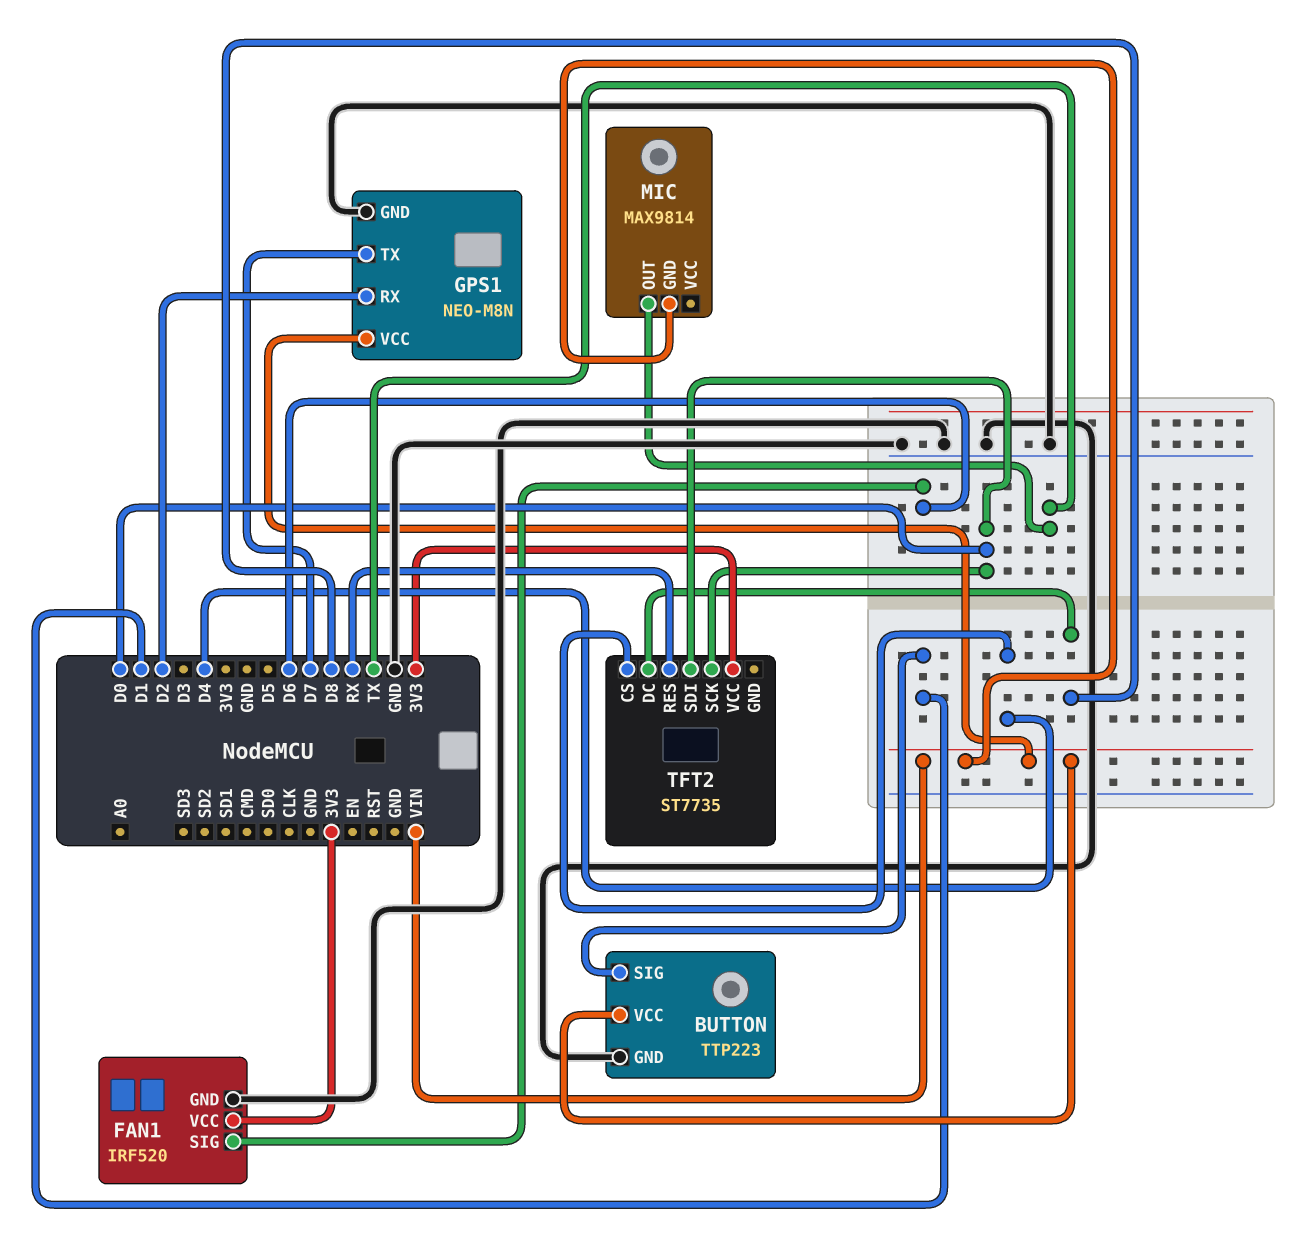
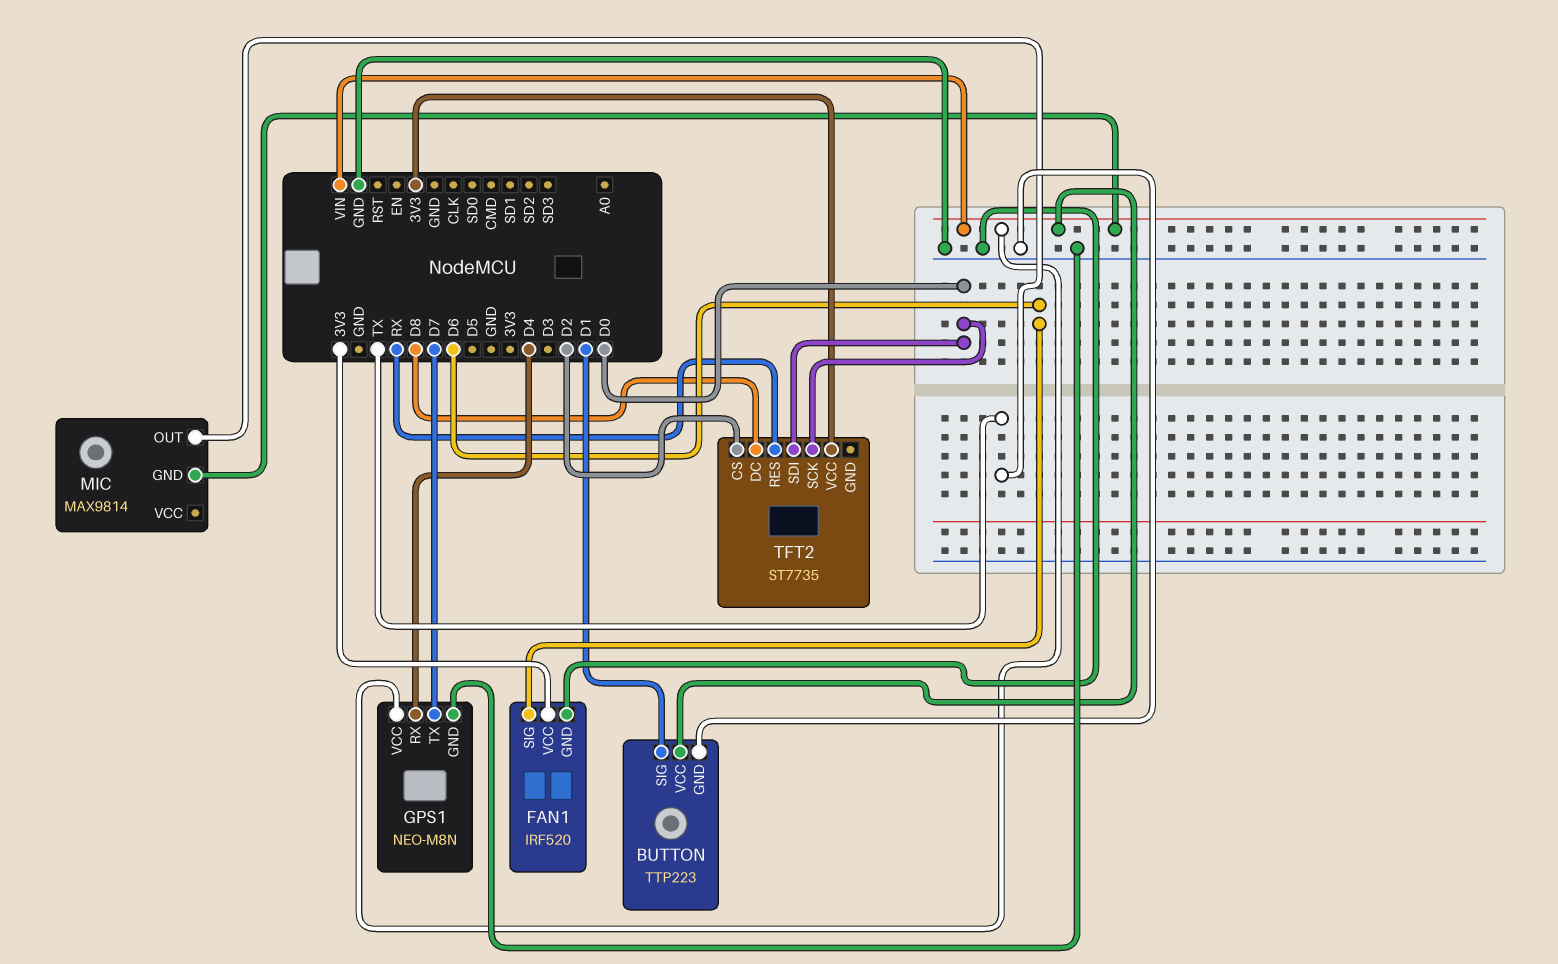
GPS1 pin RX: D2 -> D4
TFT2 pin CS: D4 -> D2

